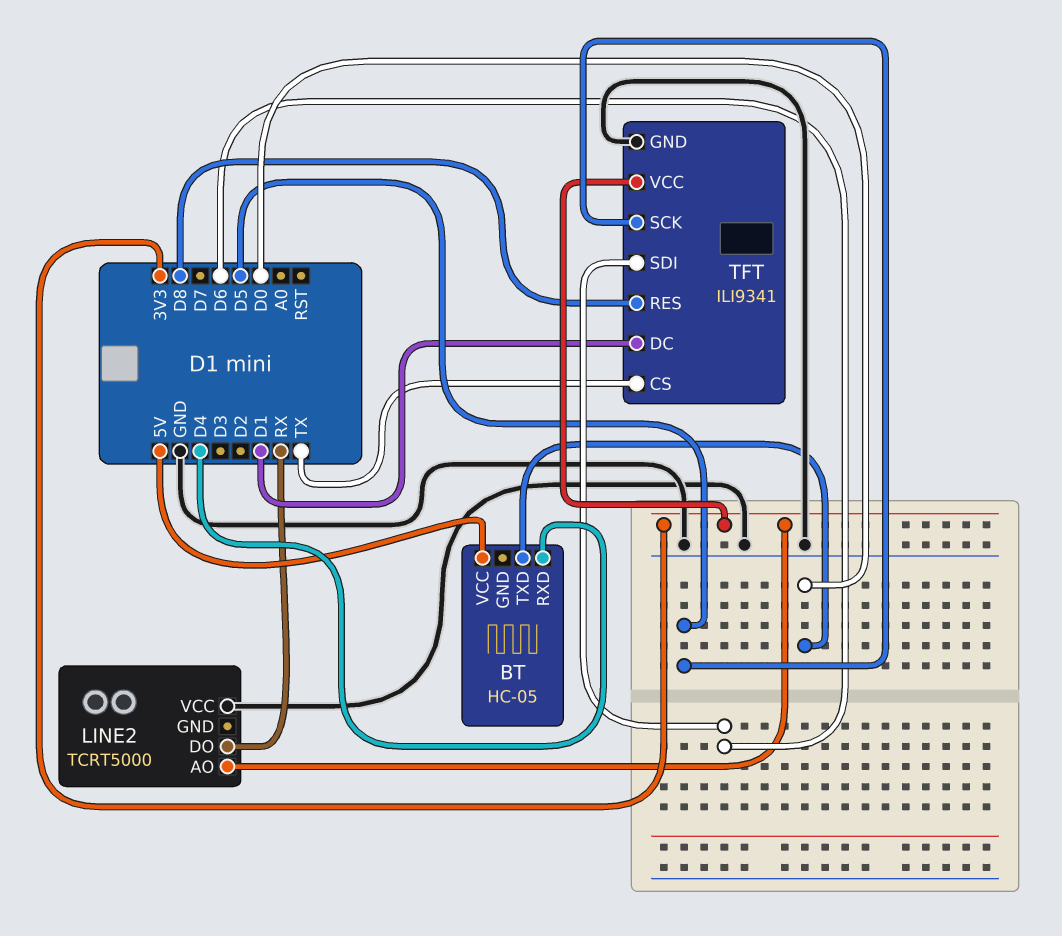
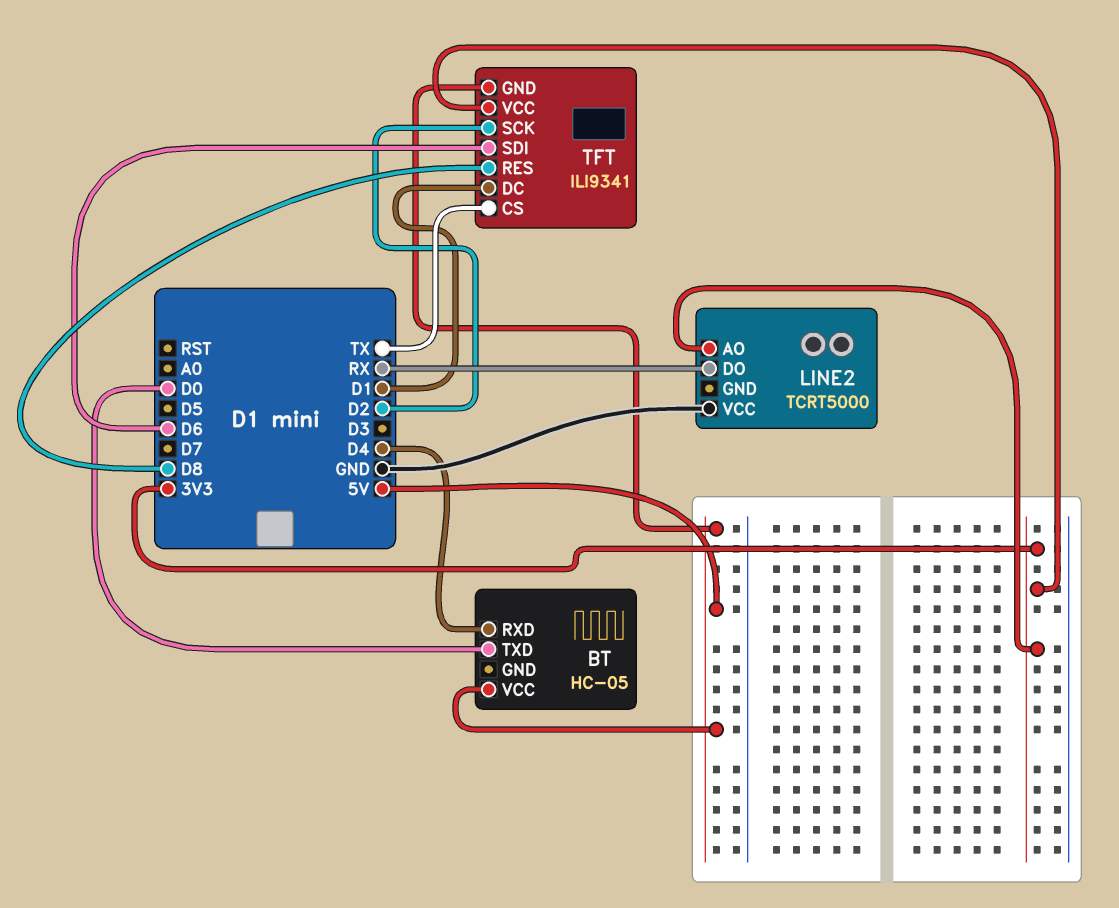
TFT pin GND: GND -> 5V
TFT pin SCK: D5 -> D2

